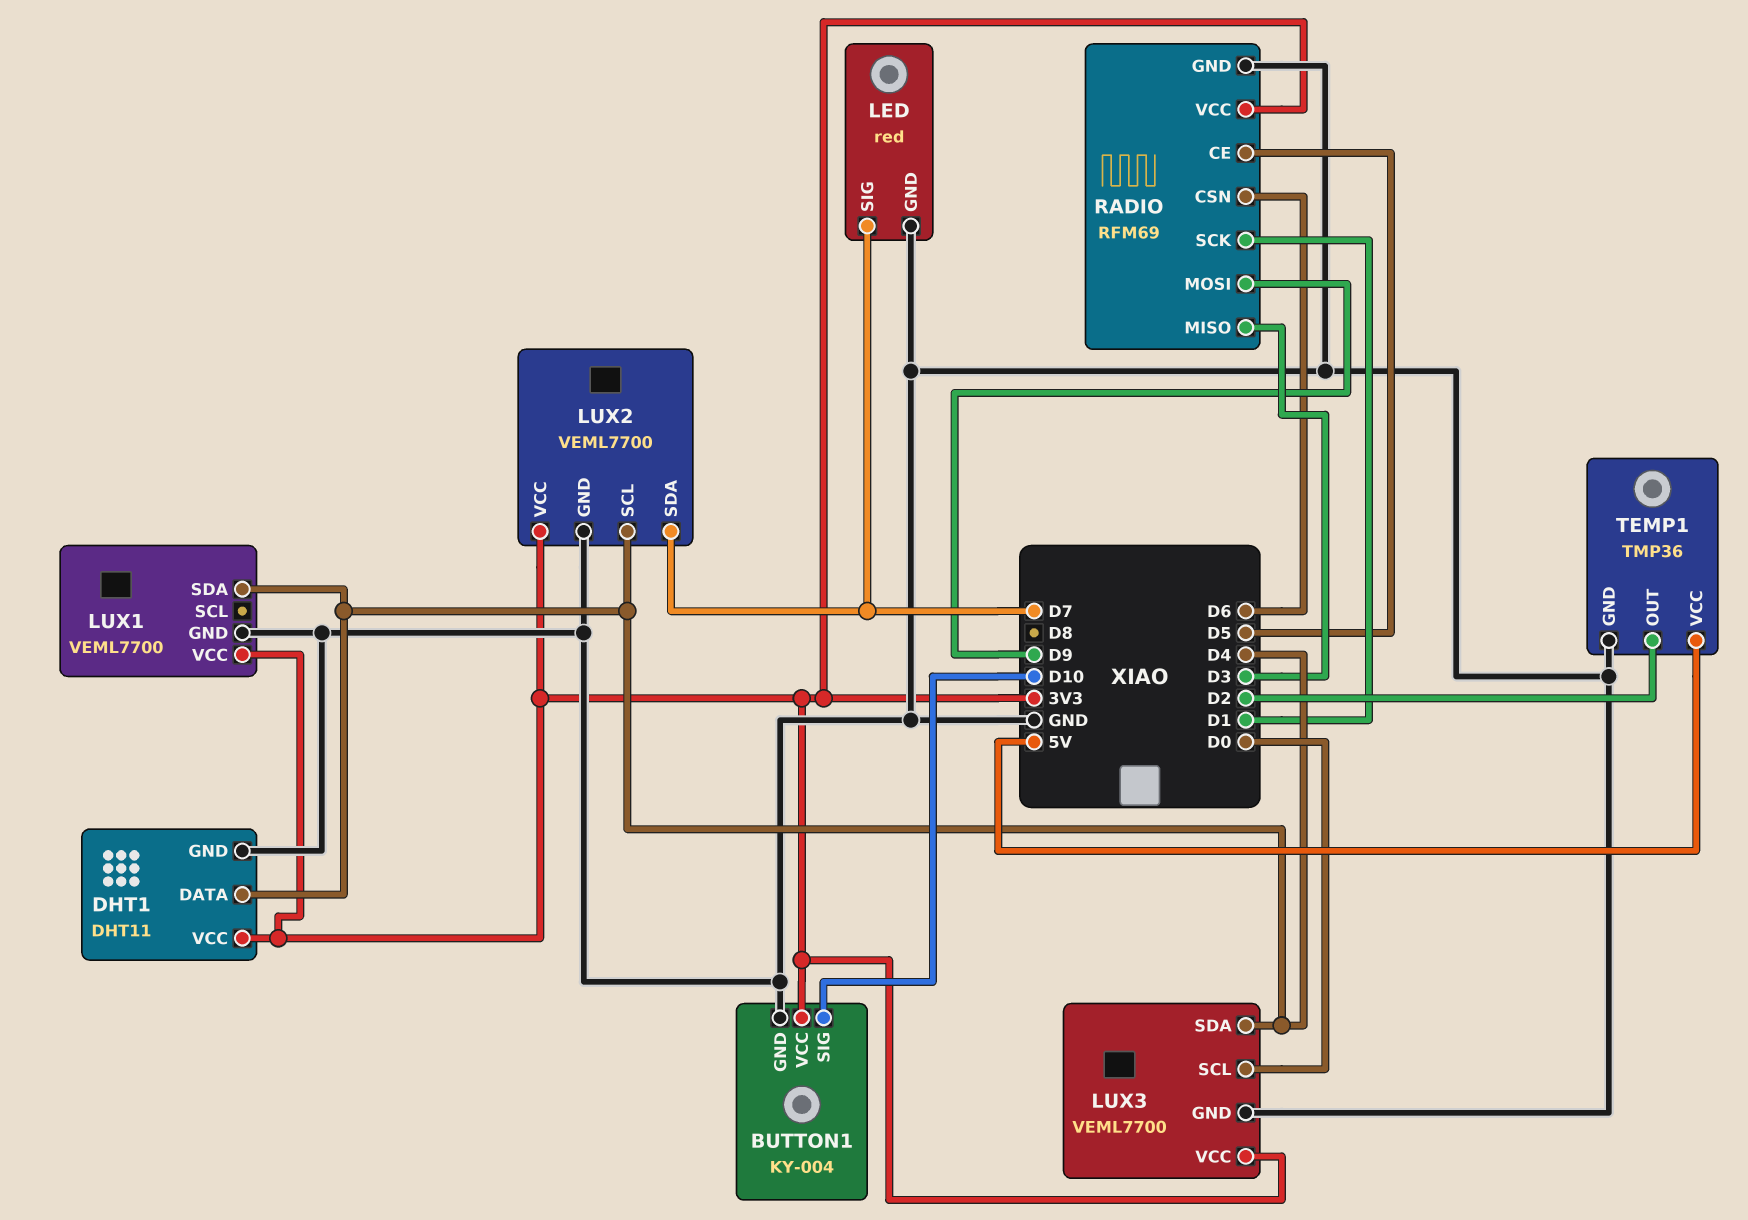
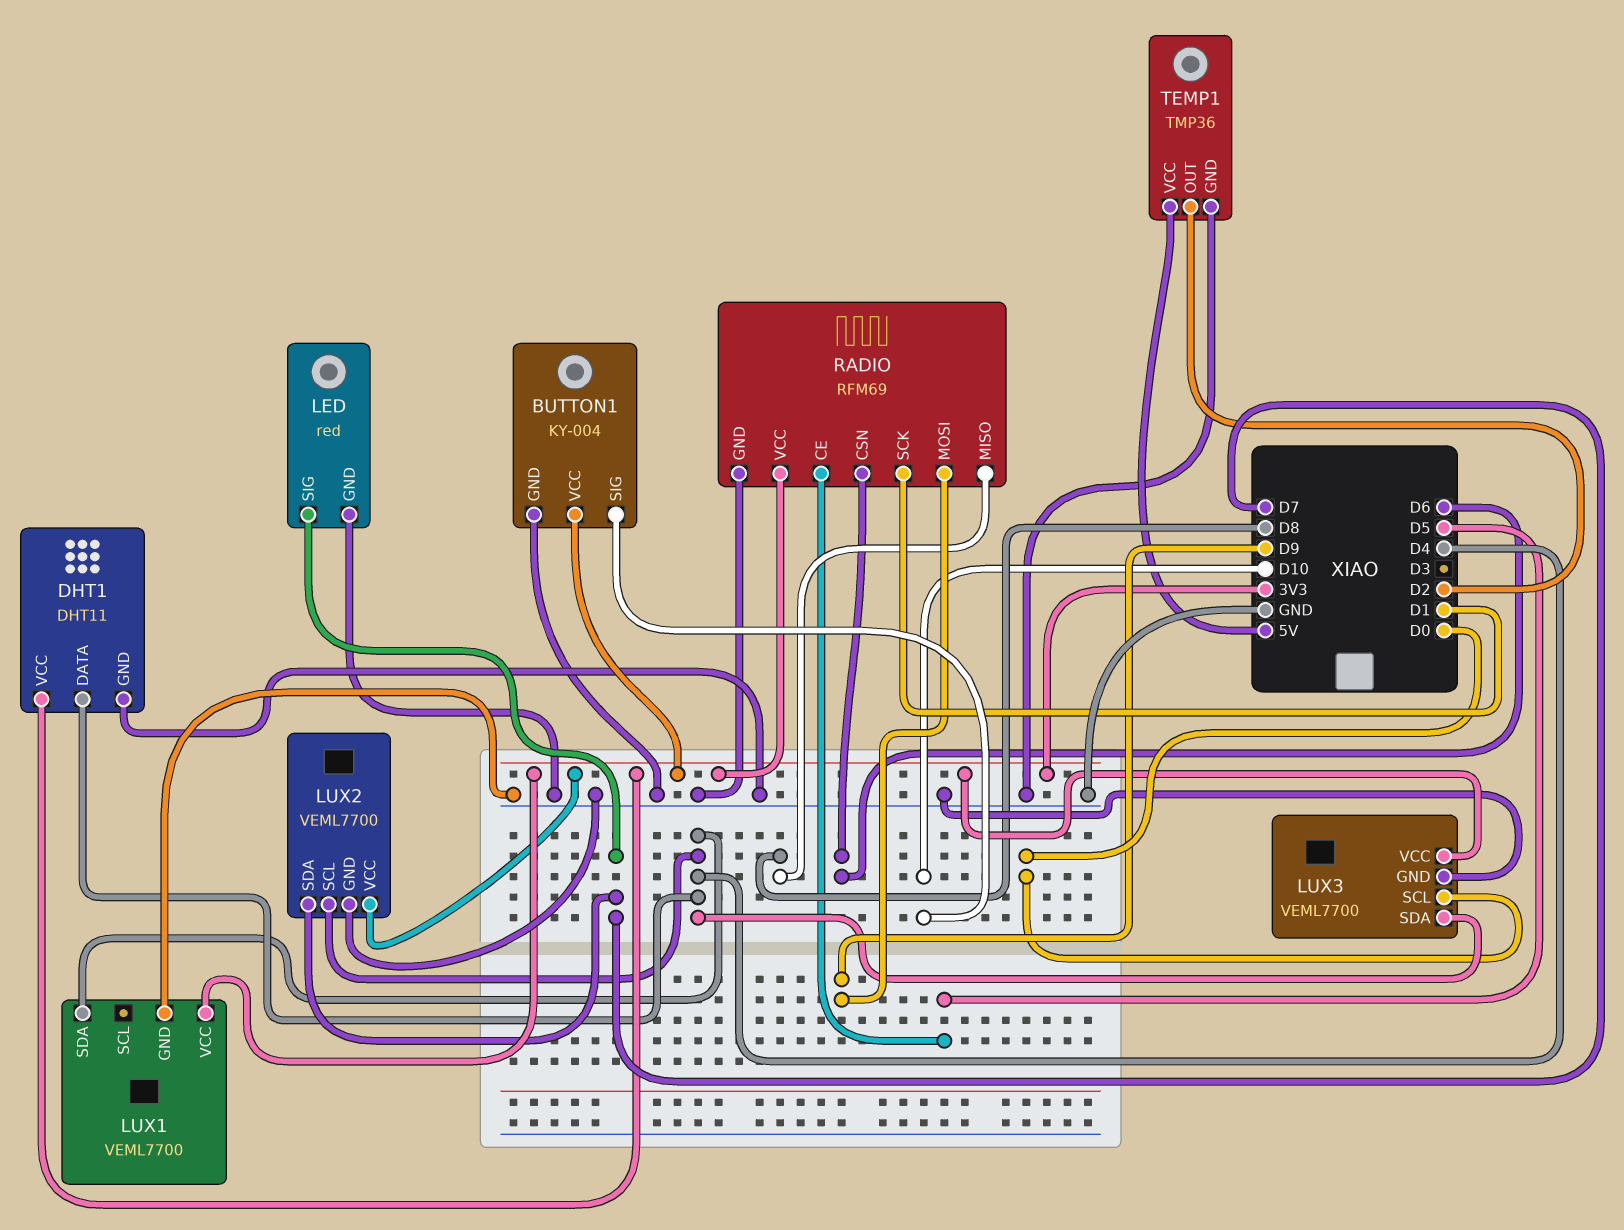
RADIO pin MISO: D3 -> D8

